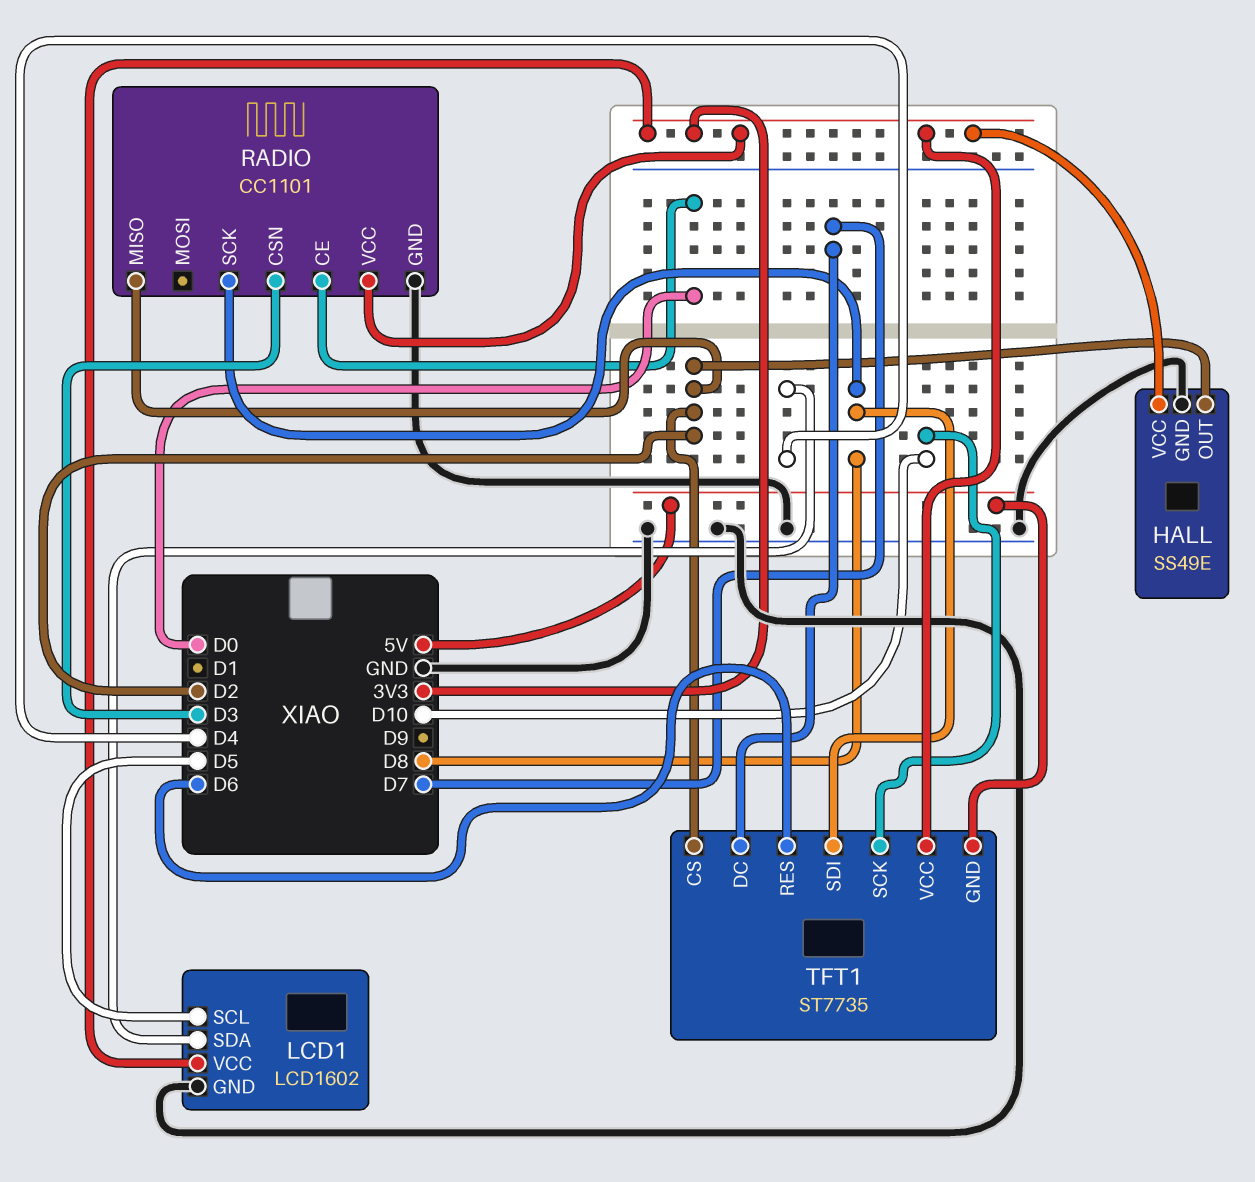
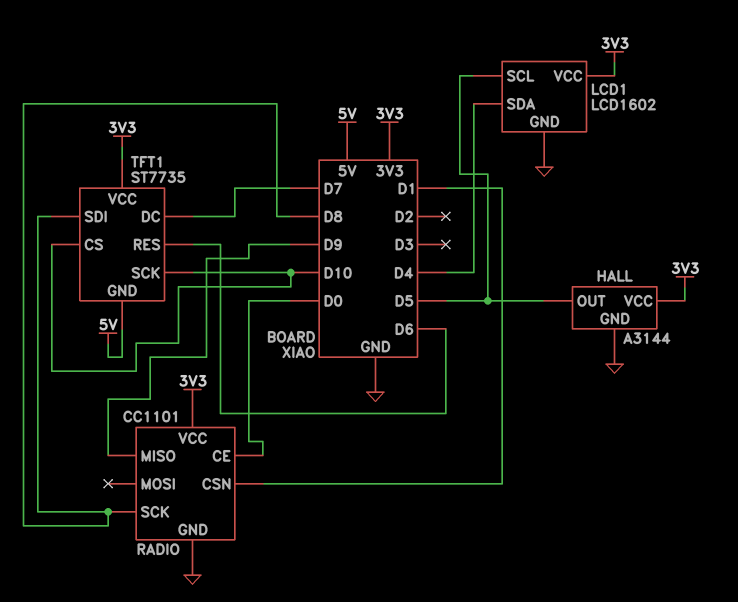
HALL: SS49E -> A3144
HALL pin OUT: D2 -> D5
RADIO pin CSN: D3 -> D1
RADIO pin MISO: D2 -> D9
TFT1 pin CS: D2 -> D10

